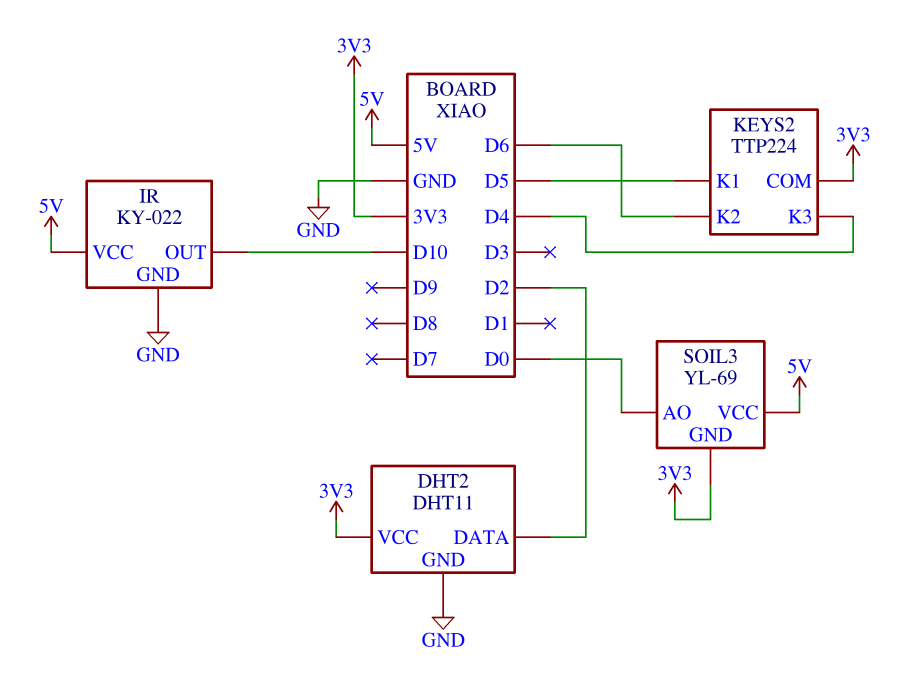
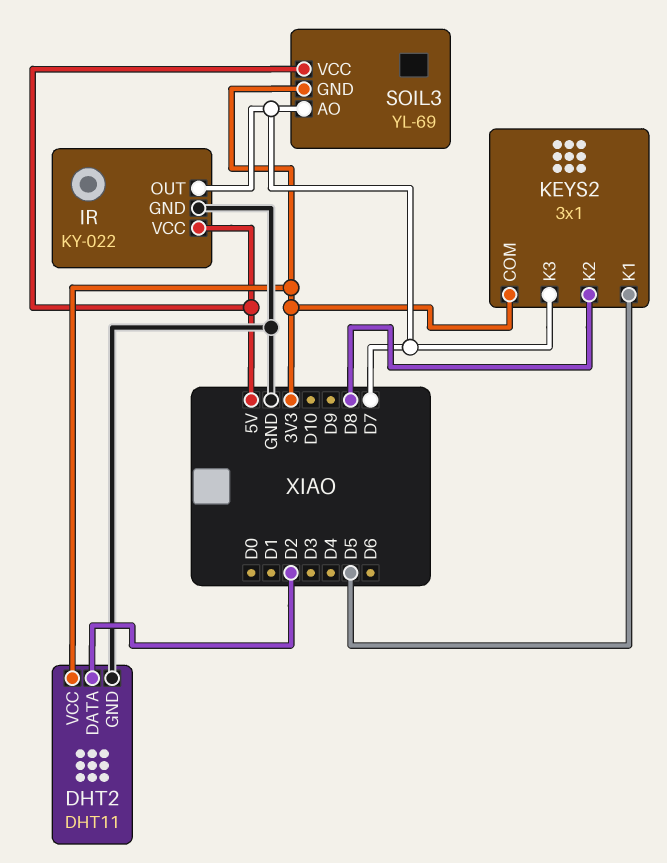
IR pin OUT: D10 -> D7
KEYS2: TTP224 -> 3x1
KEYS2 pin K2: D6 -> D8
KEYS2 pin K3: D4 -> D7
SOIL3 pin AO: D0 -> D7

